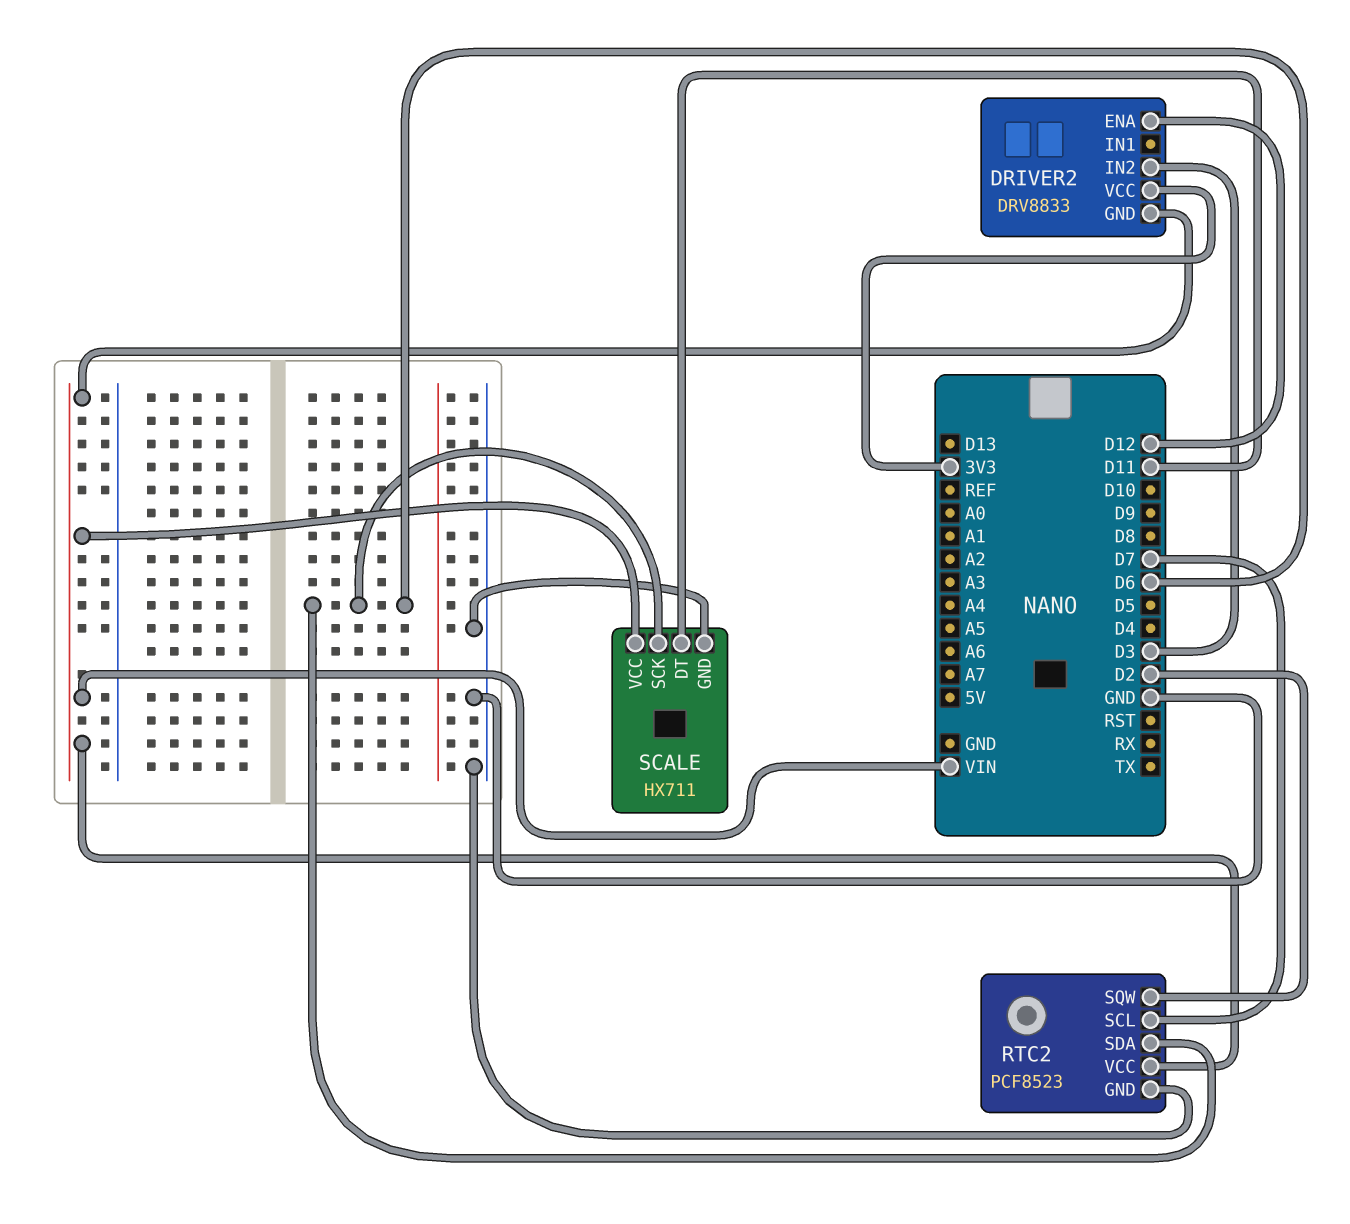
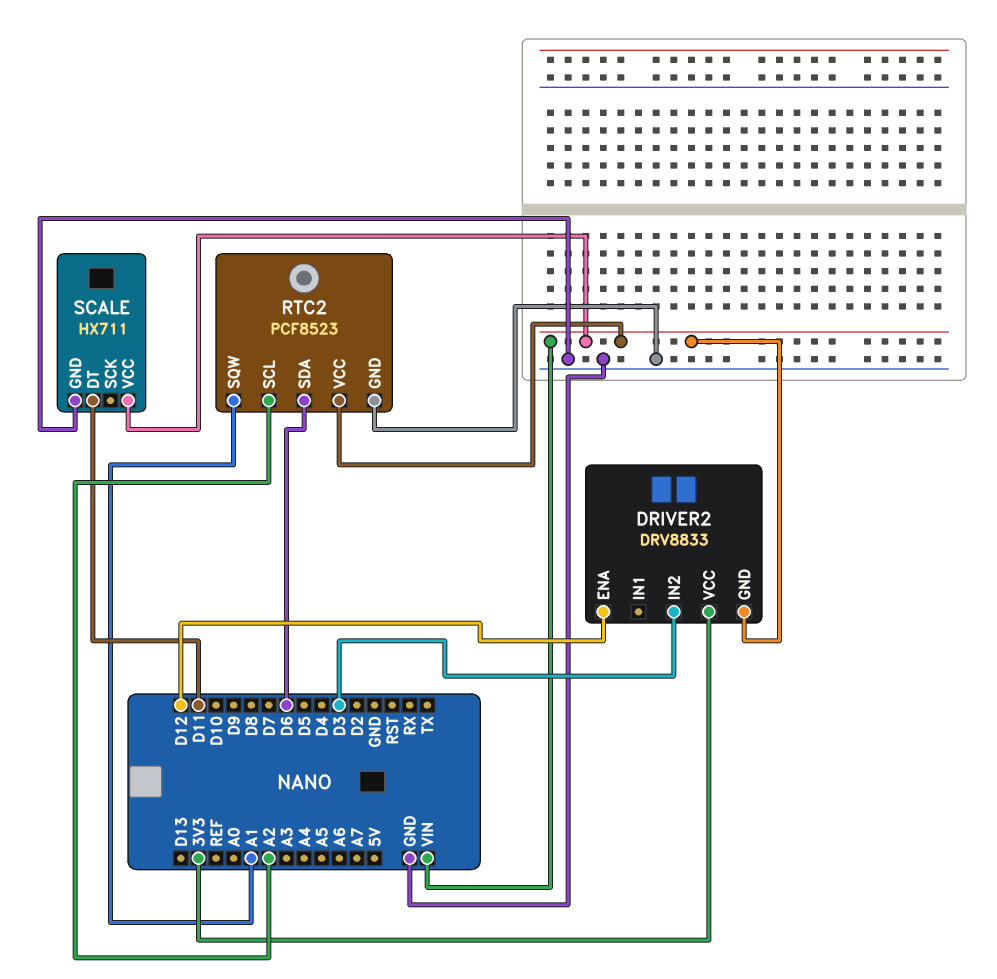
RTC2 pin SCL: D7 -> A2
RTC2 pin SQW: D2 -> A1
SCALE pin SCK: D6 -> none

